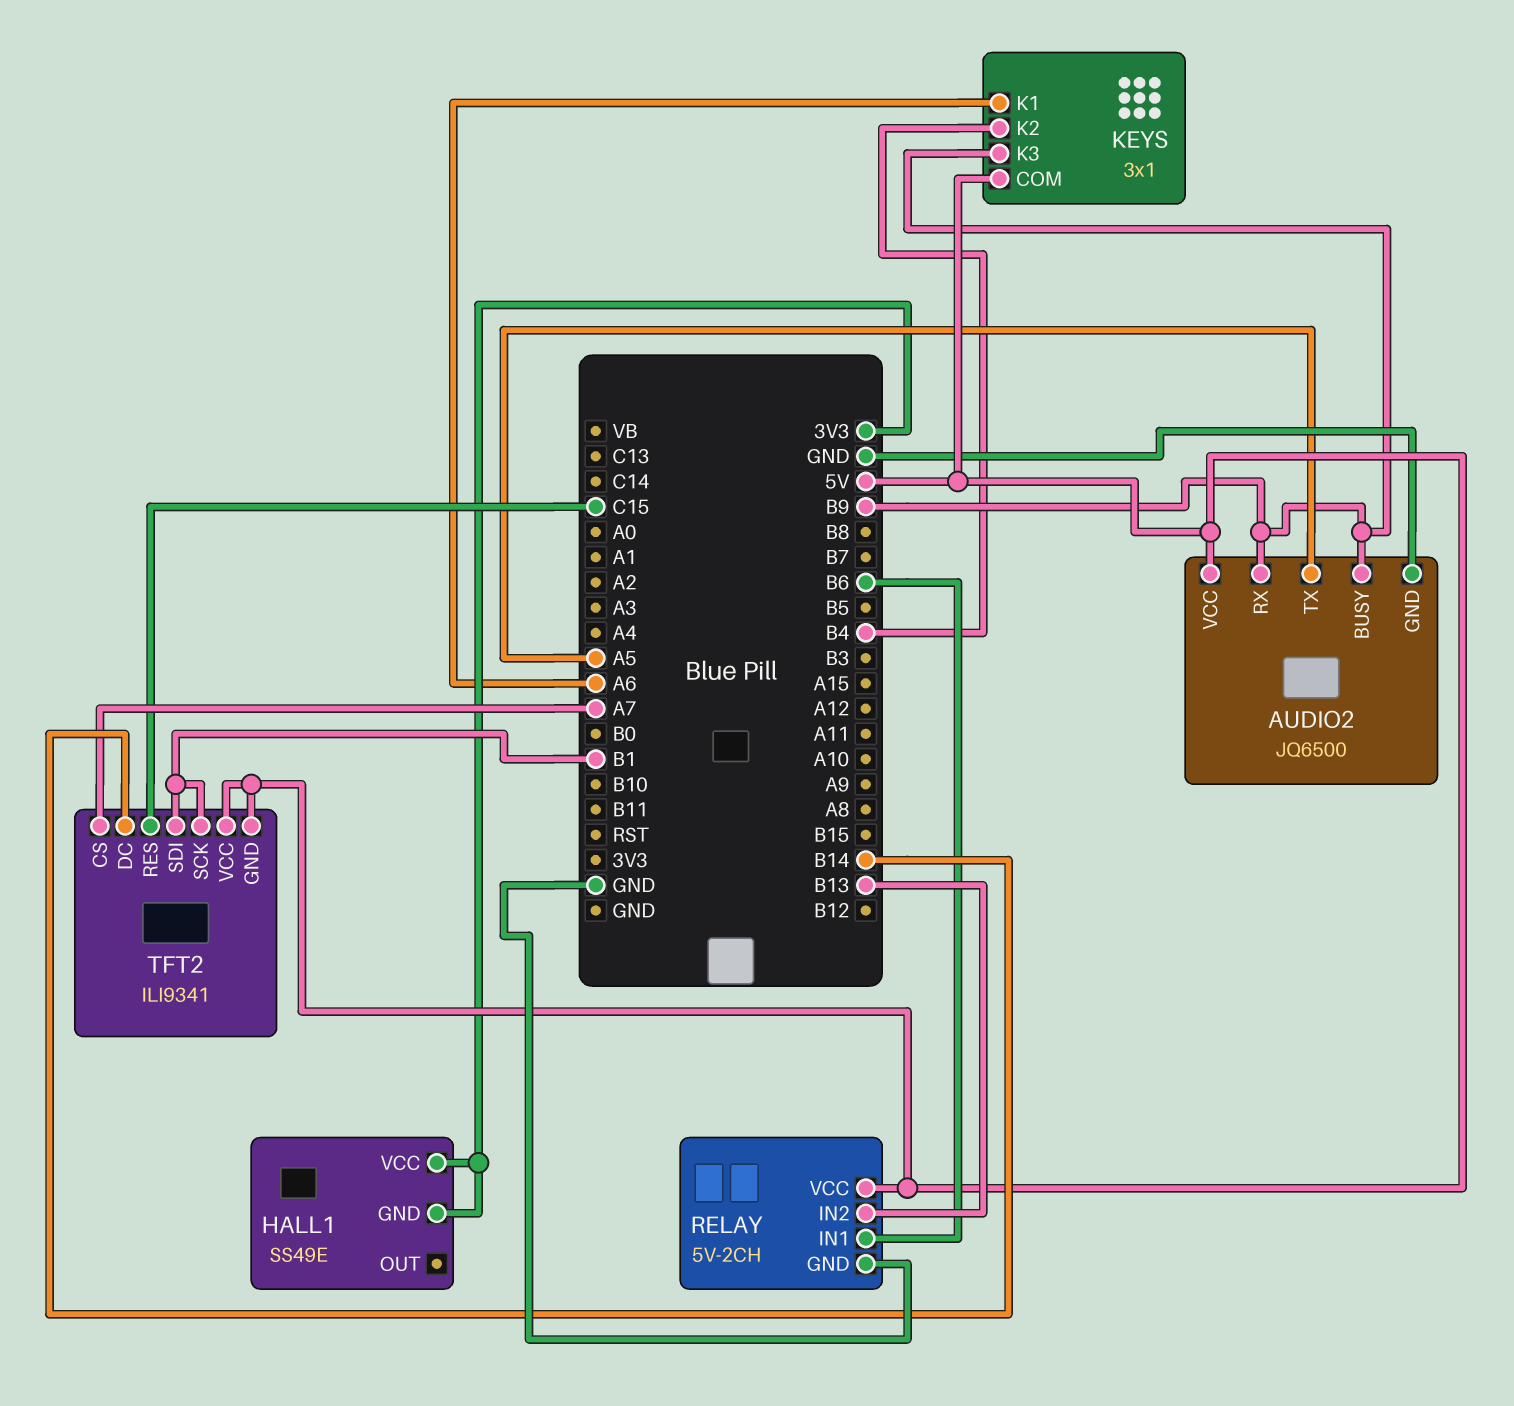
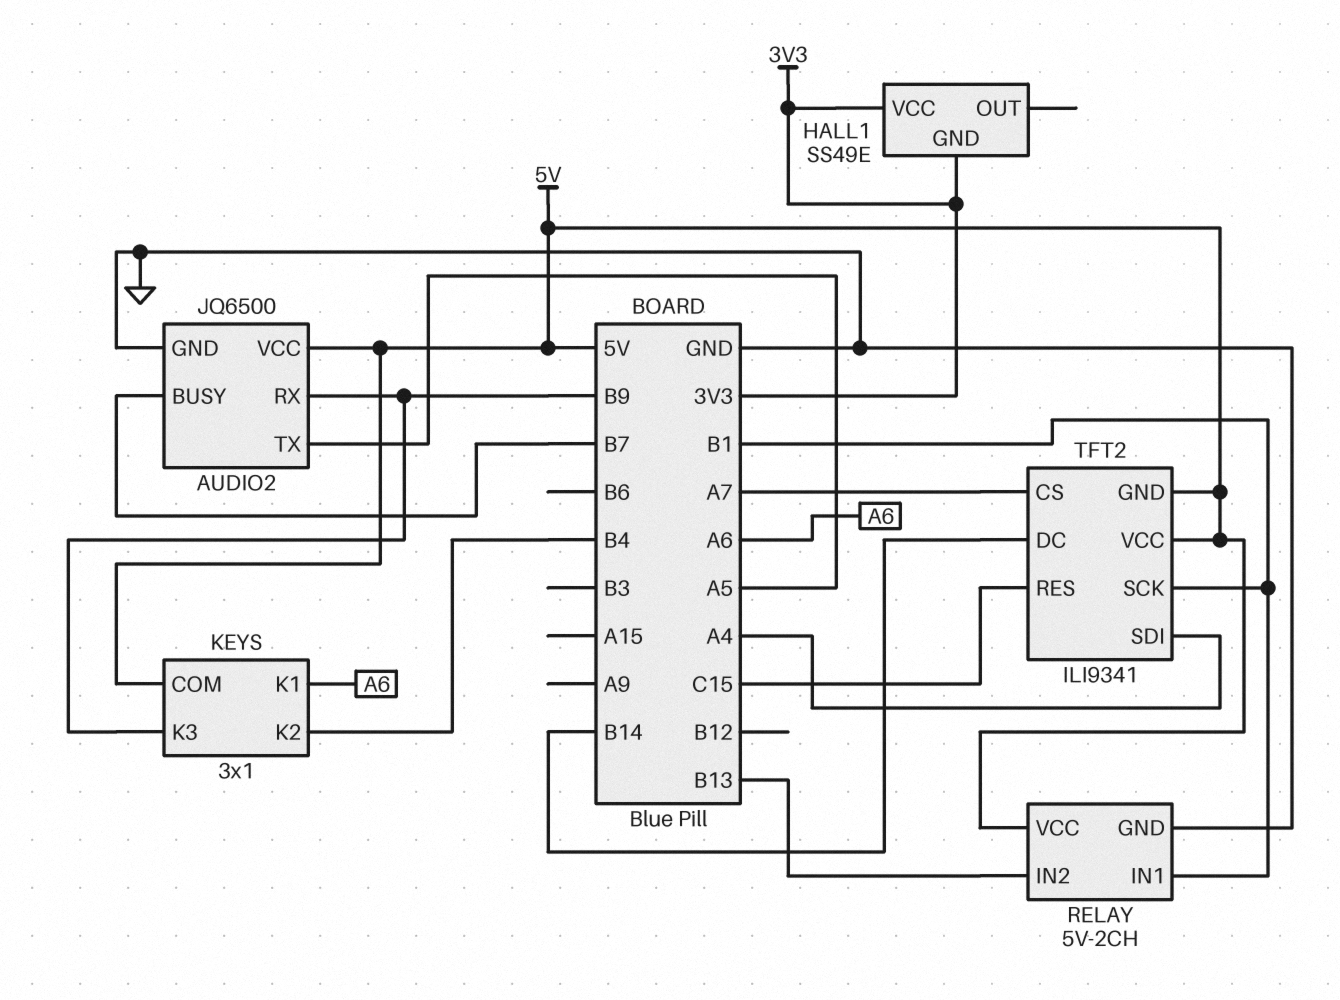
AUDIO2 pin BUSY: B9 -> B7
RELAY pin IN1: B6 -> B1
TFT2 pin SDI: B1 -> A4

